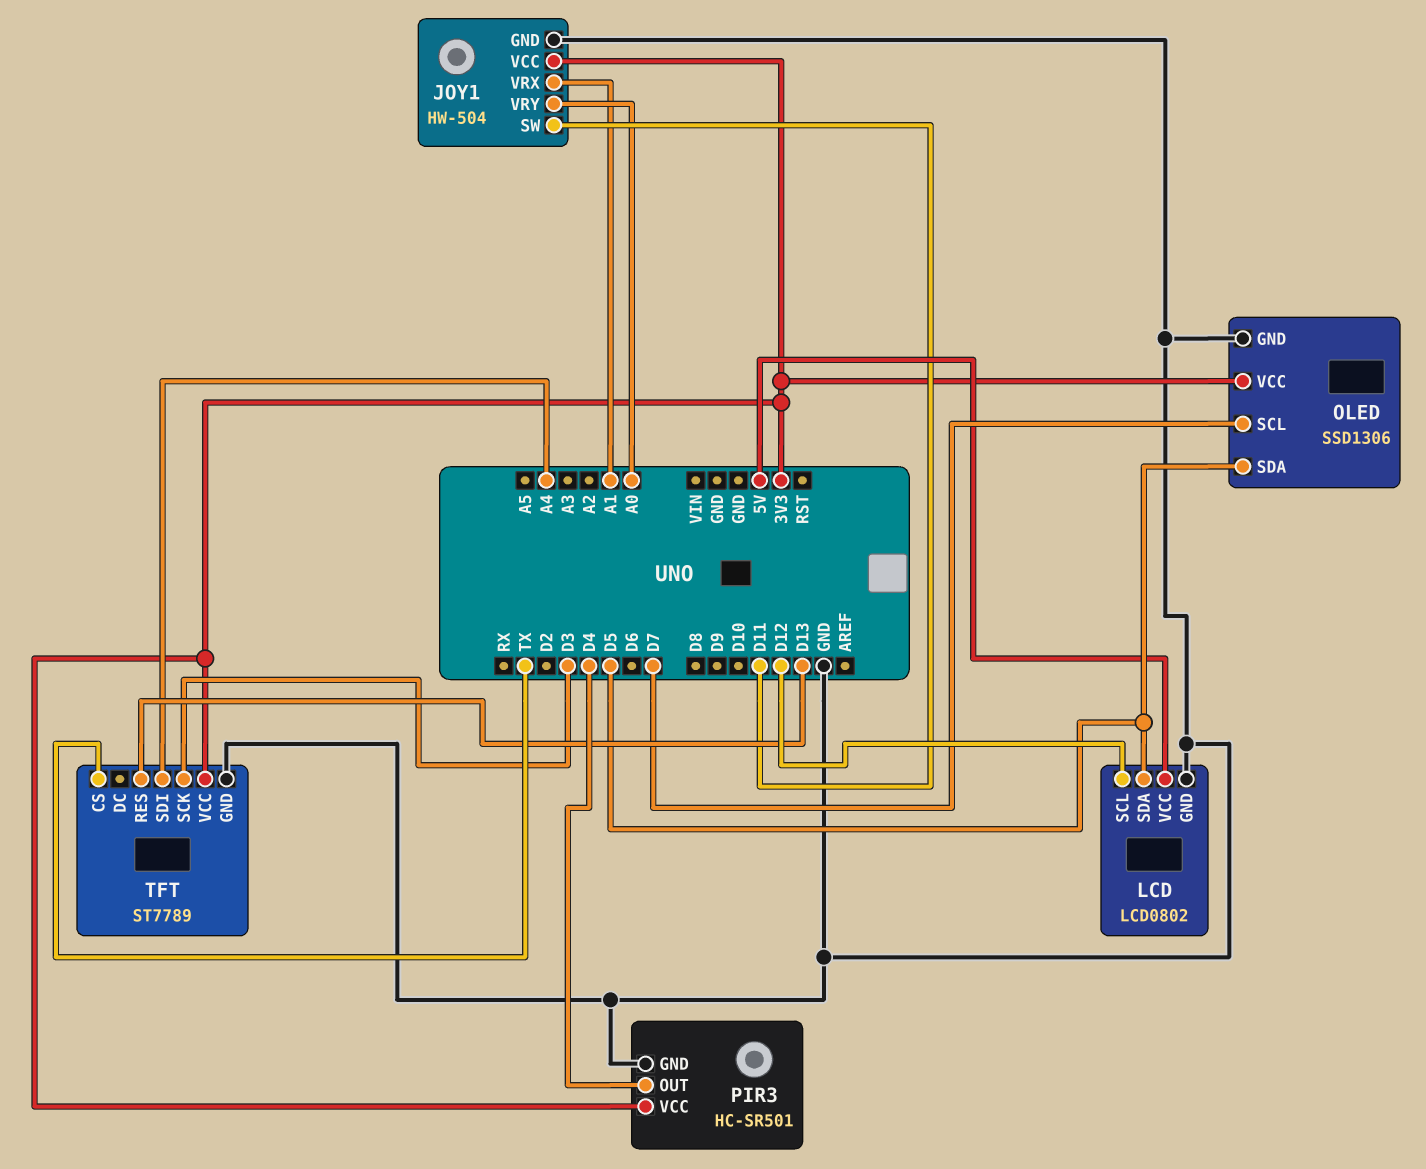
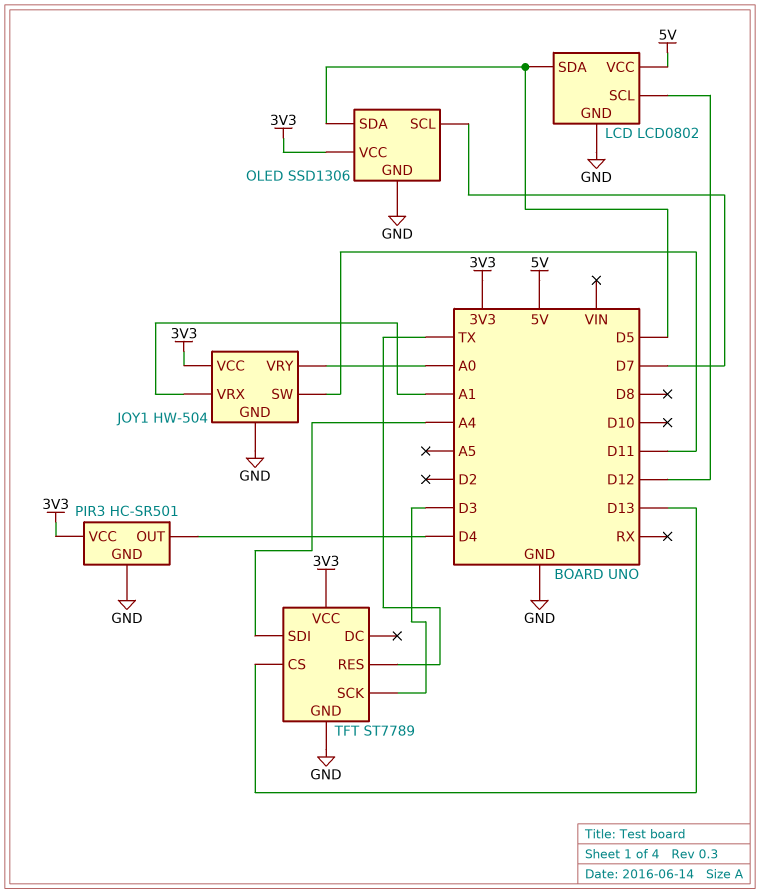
TFT pin CS: TX -> D13
TFT pin RES: D13 -> TX

